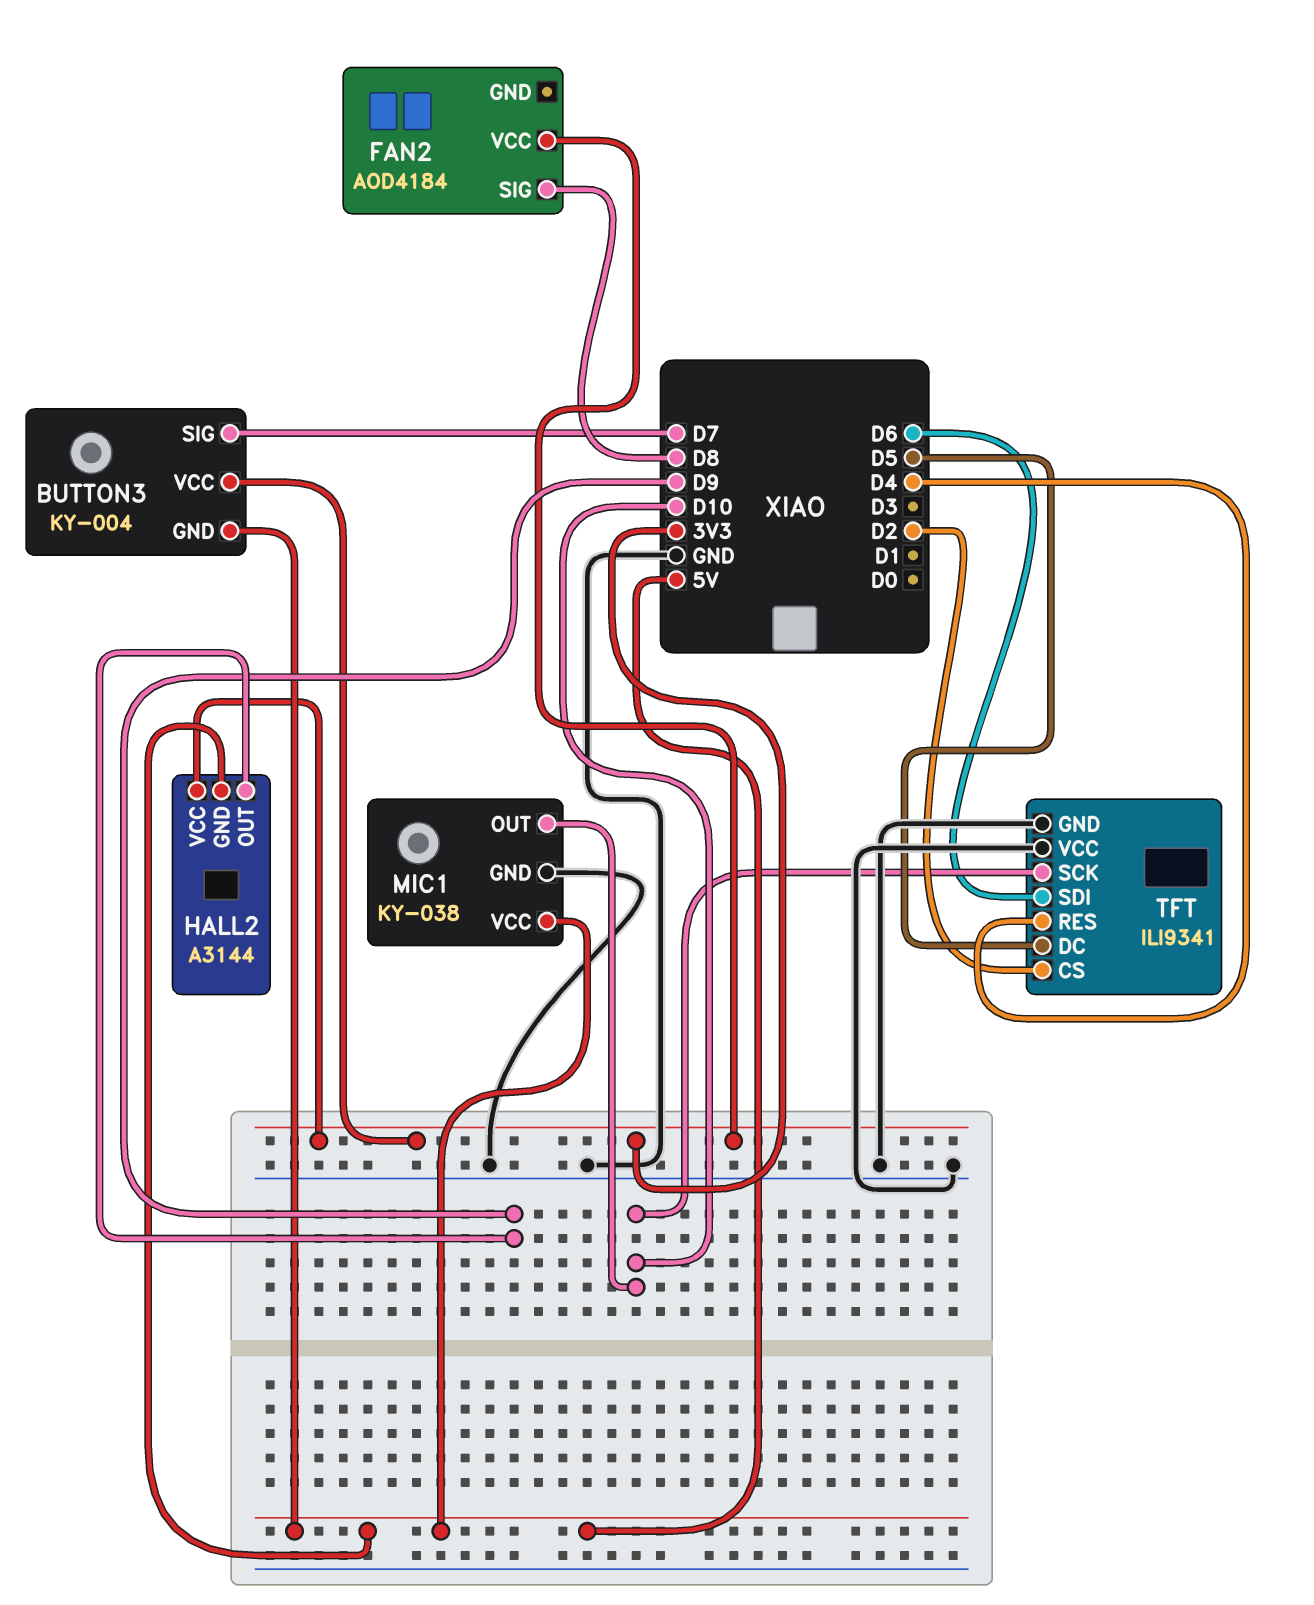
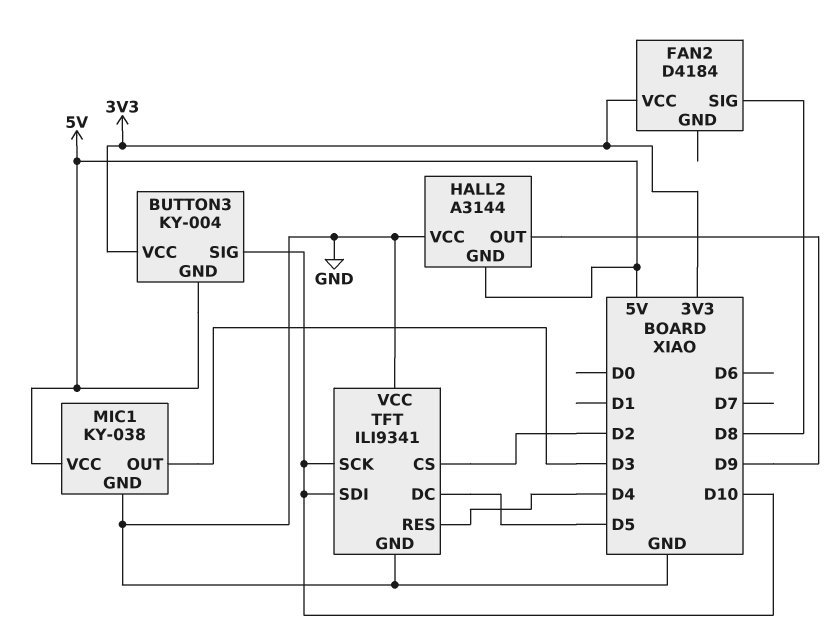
BUTTON3 pin SIG: D7 -> D10
FAN2: AOD4184 -> D4184
HALL2 pin VCC: 3V3 -> GND
MIC1 pin OUT: D10 -> D3
TFT pin SDI: D6 -> D10

